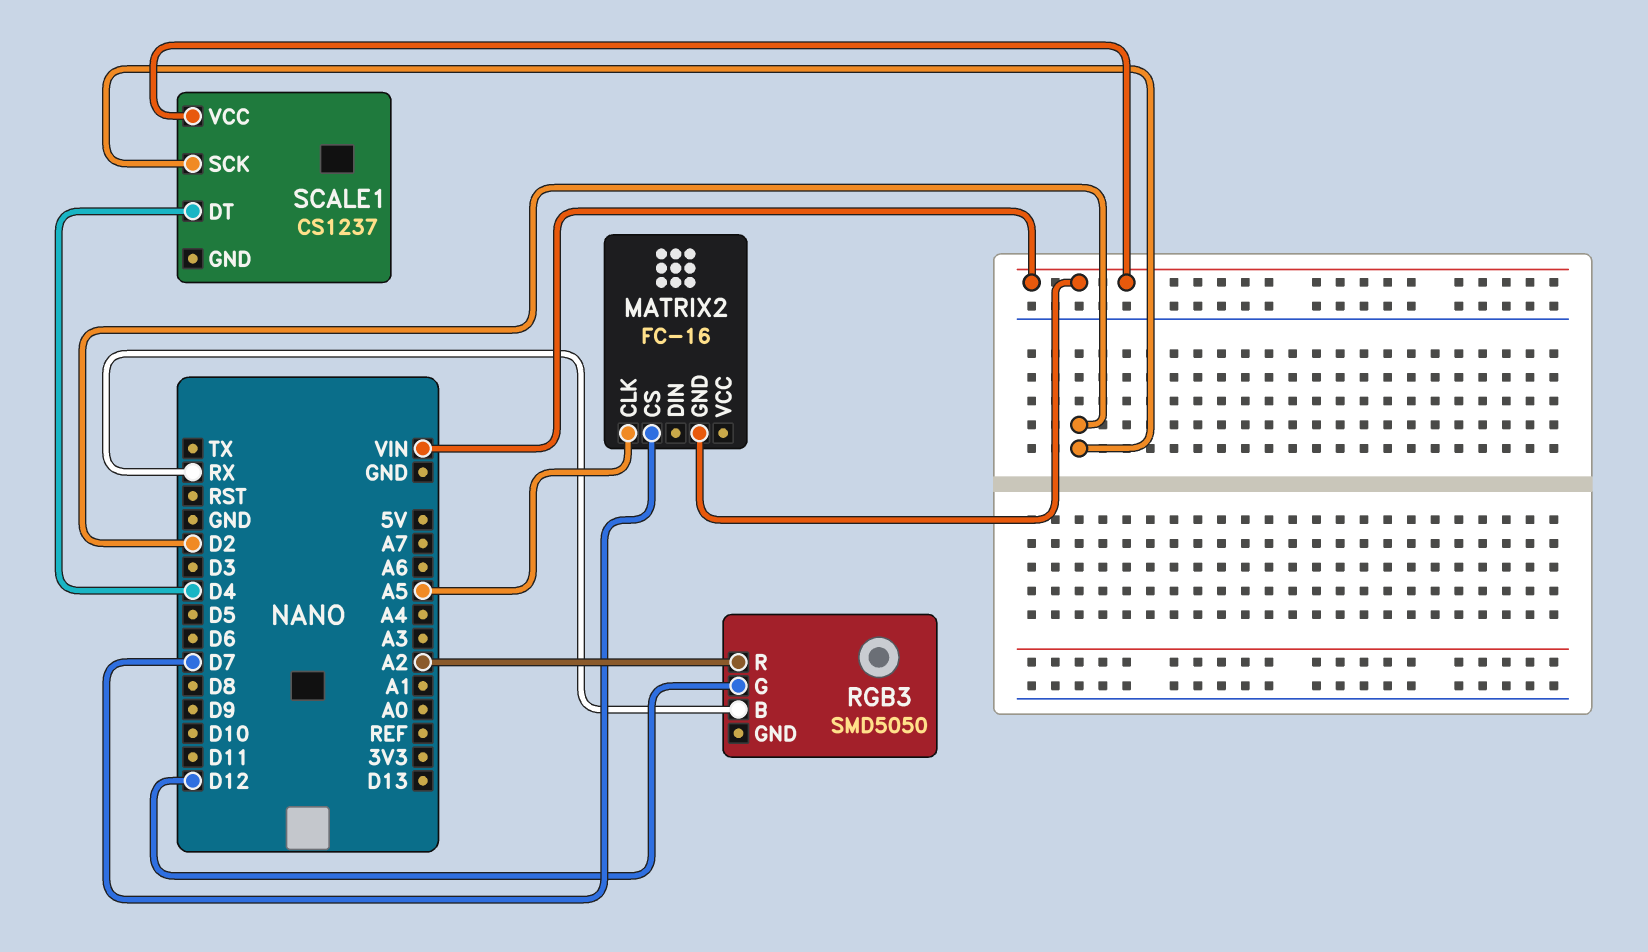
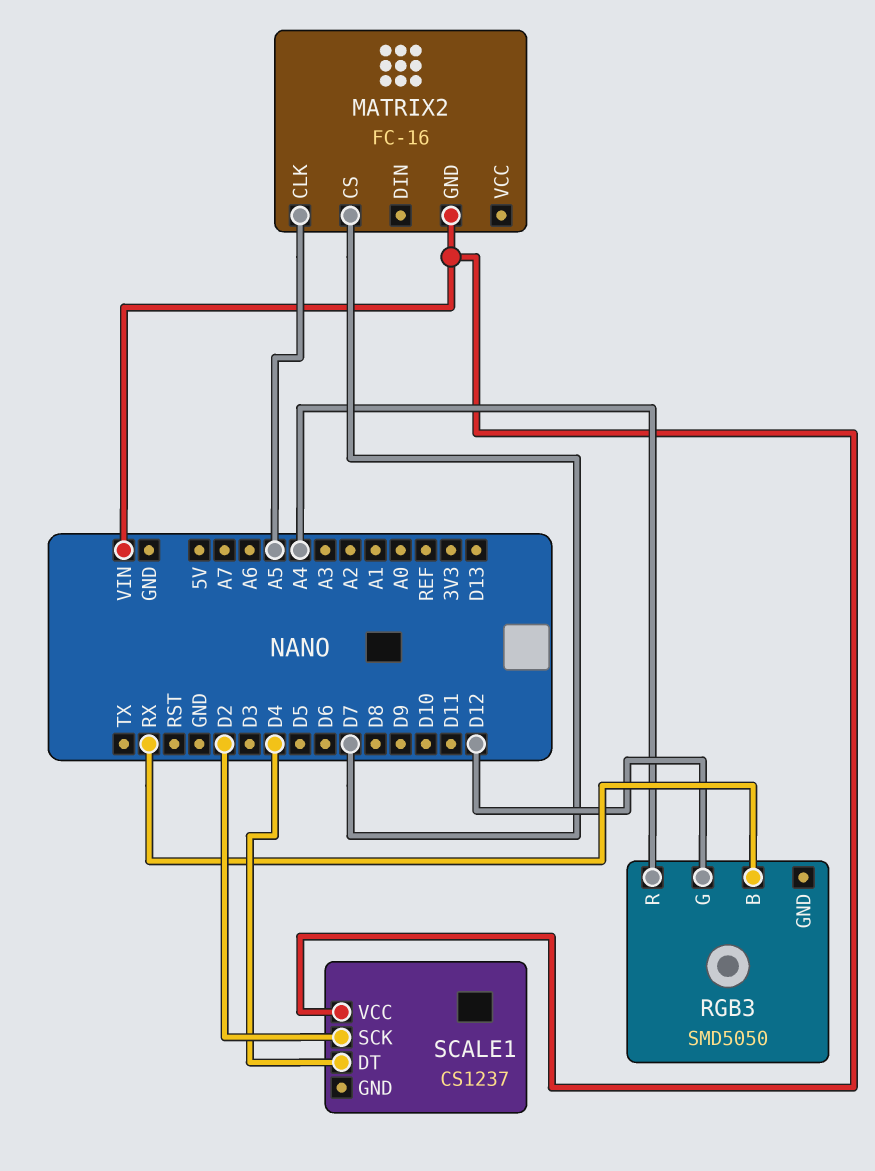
RGB3 pin R: A2 -> A4

